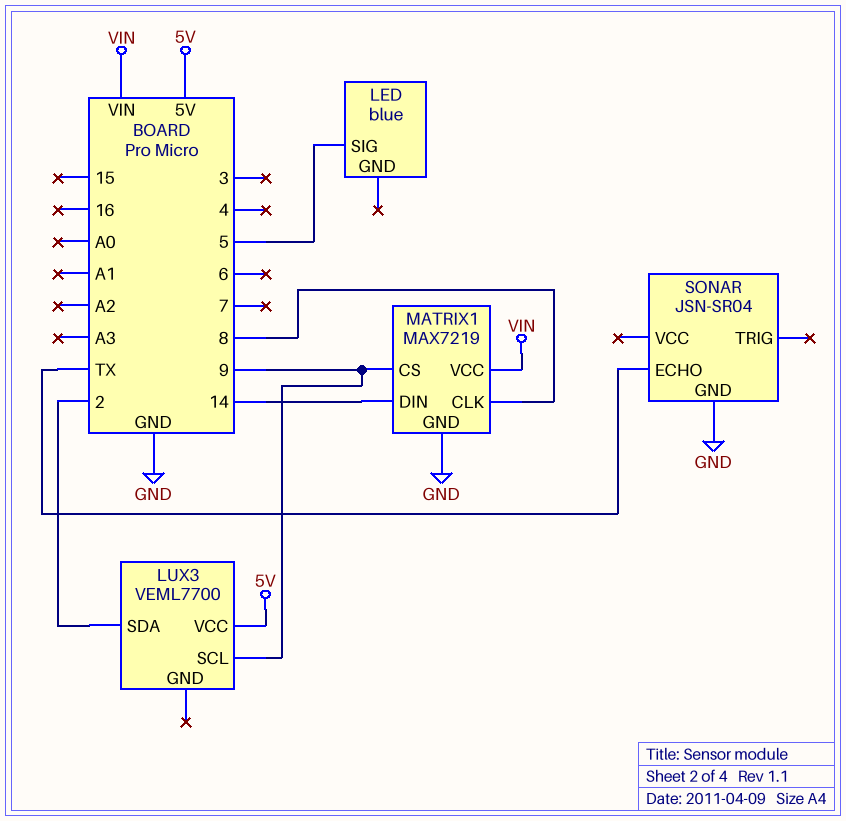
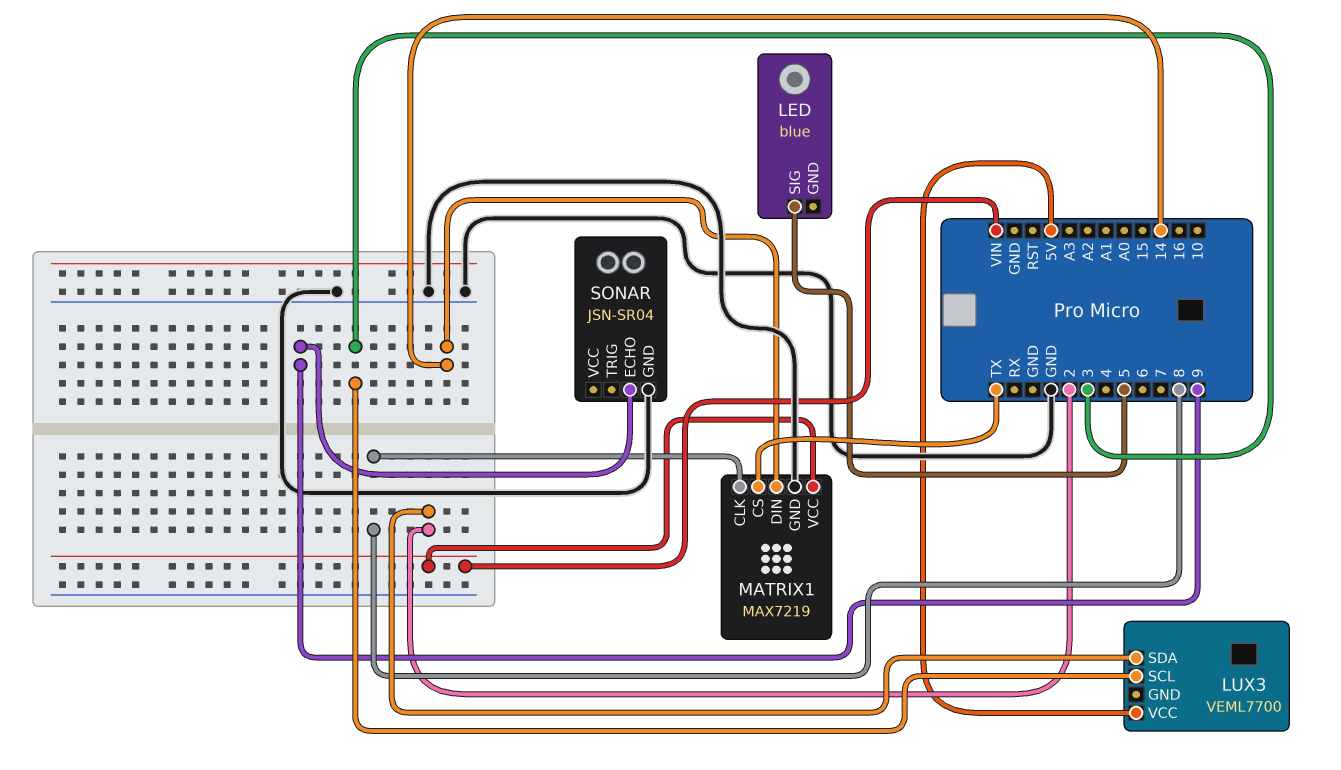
LUX3 pin SCL: 9 -> 3
MATRIX1 pin CS: 9 -> TX
SONAR pin ECHO: TX -> 9

